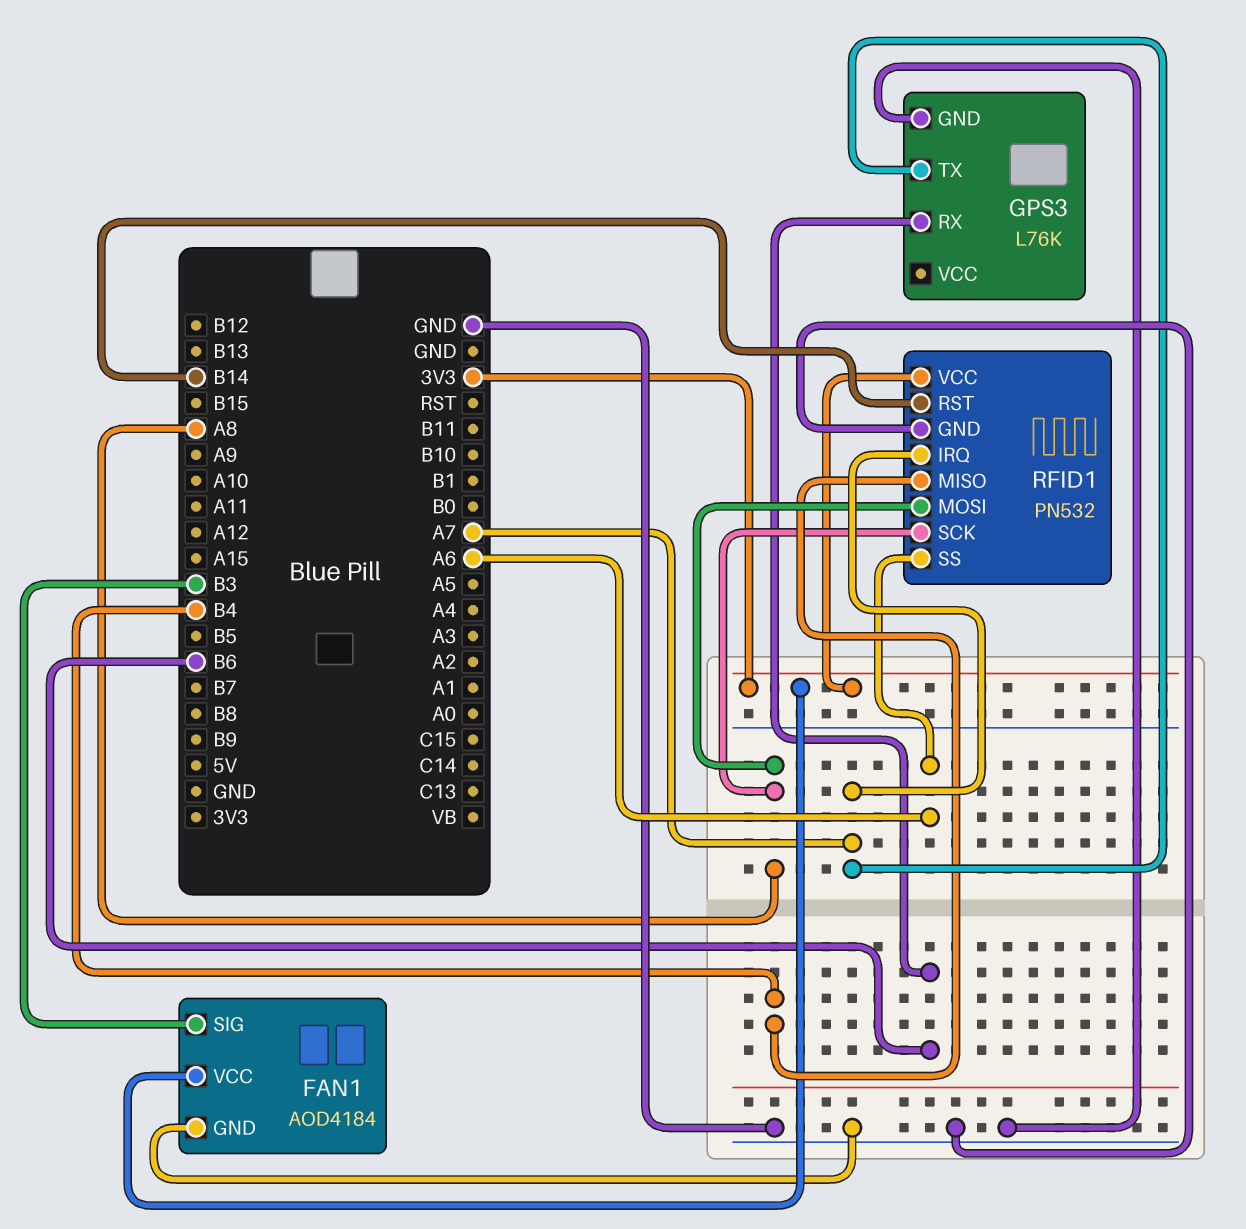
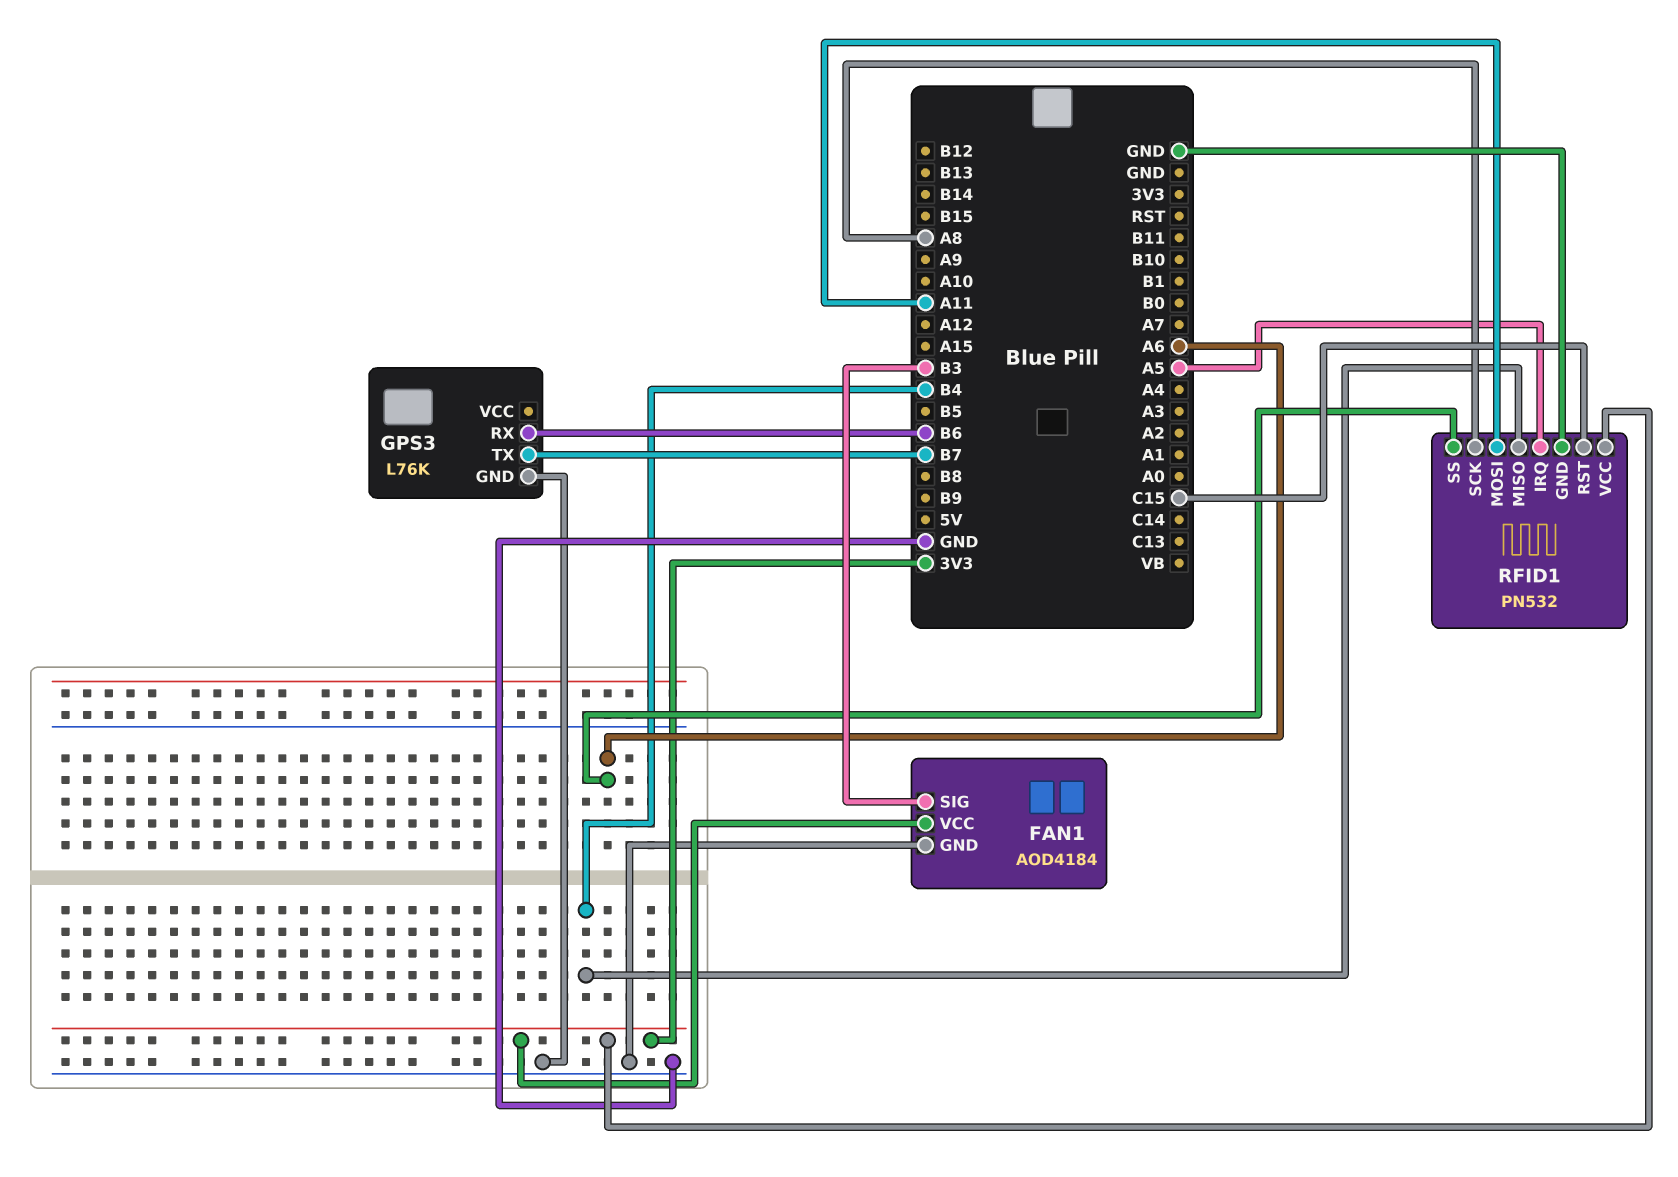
GPS3 pin TX: A7 -> B7
RFID1 pin IRQ: A7 -> A5
RFID1 pin MOSI: A8 -> A11
RFID1 pin RST: B14 -> C15

